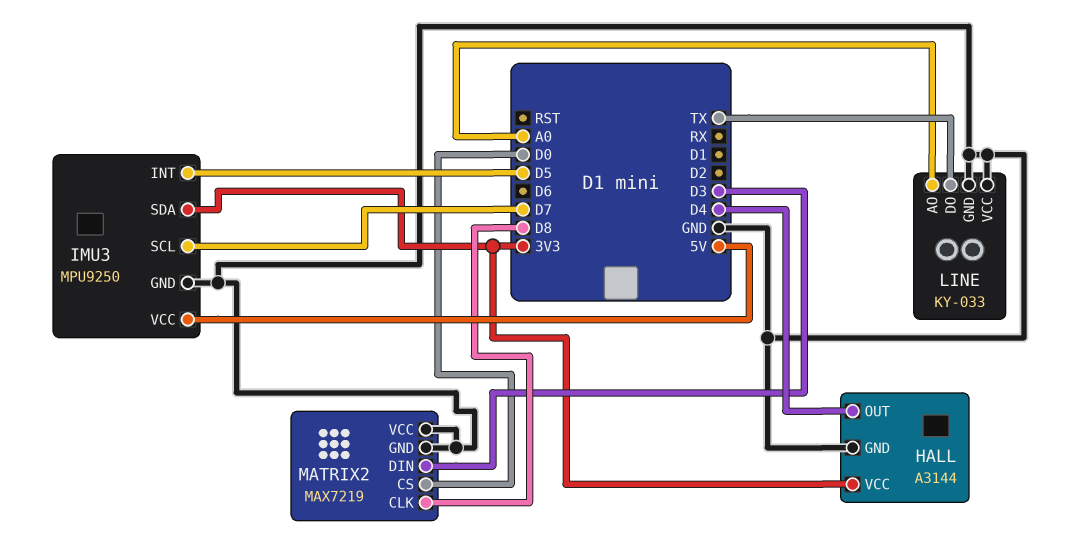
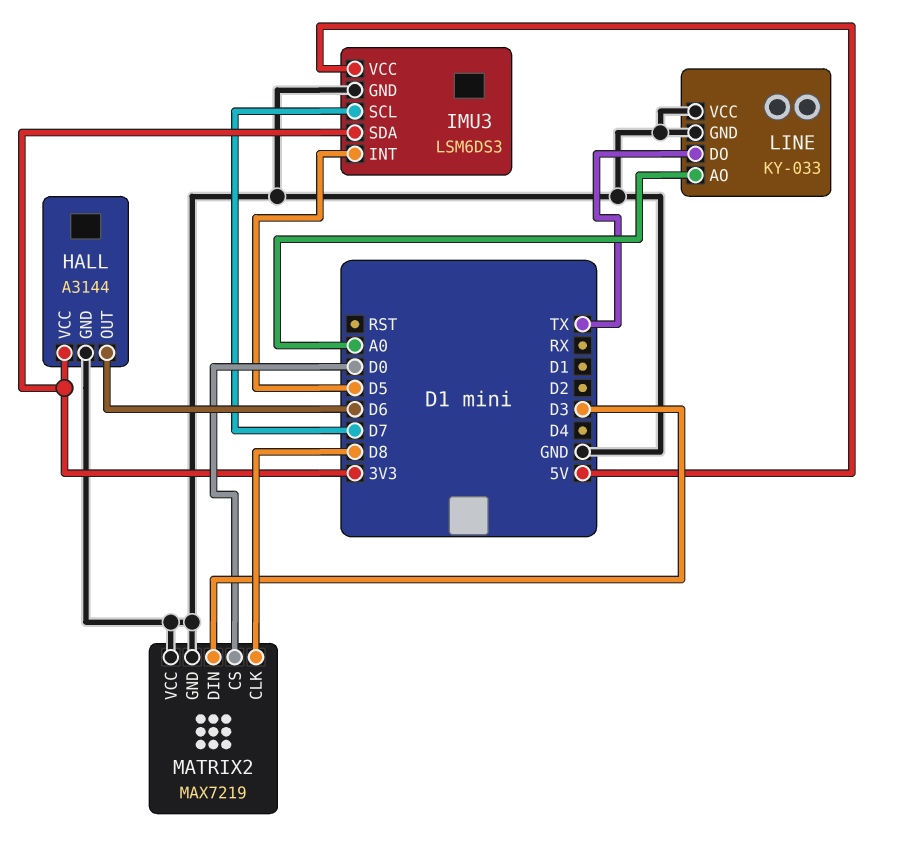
HALL pin OUT: D4 -> D6
IMU3: MPU9250 -> LSM6DS3

